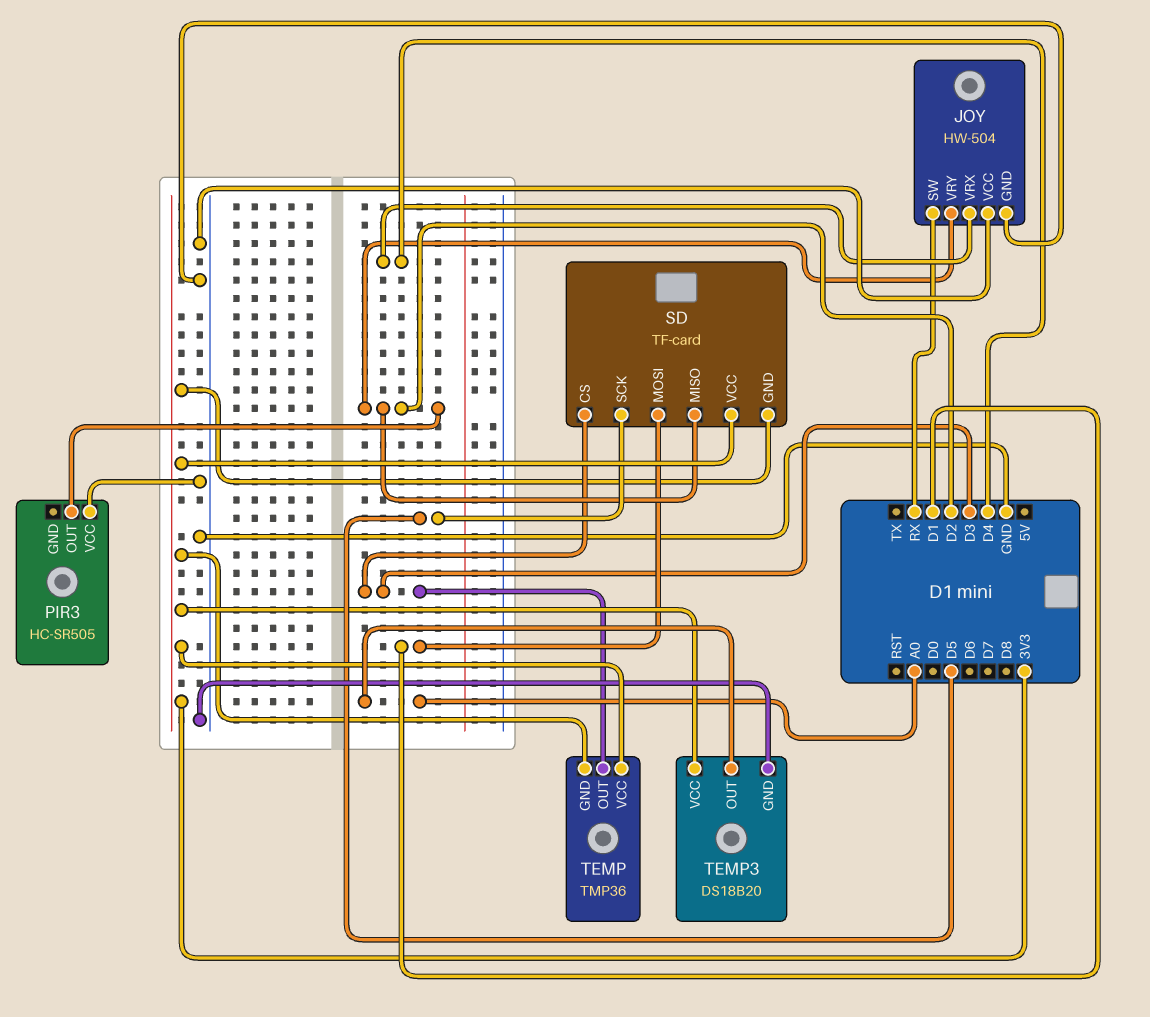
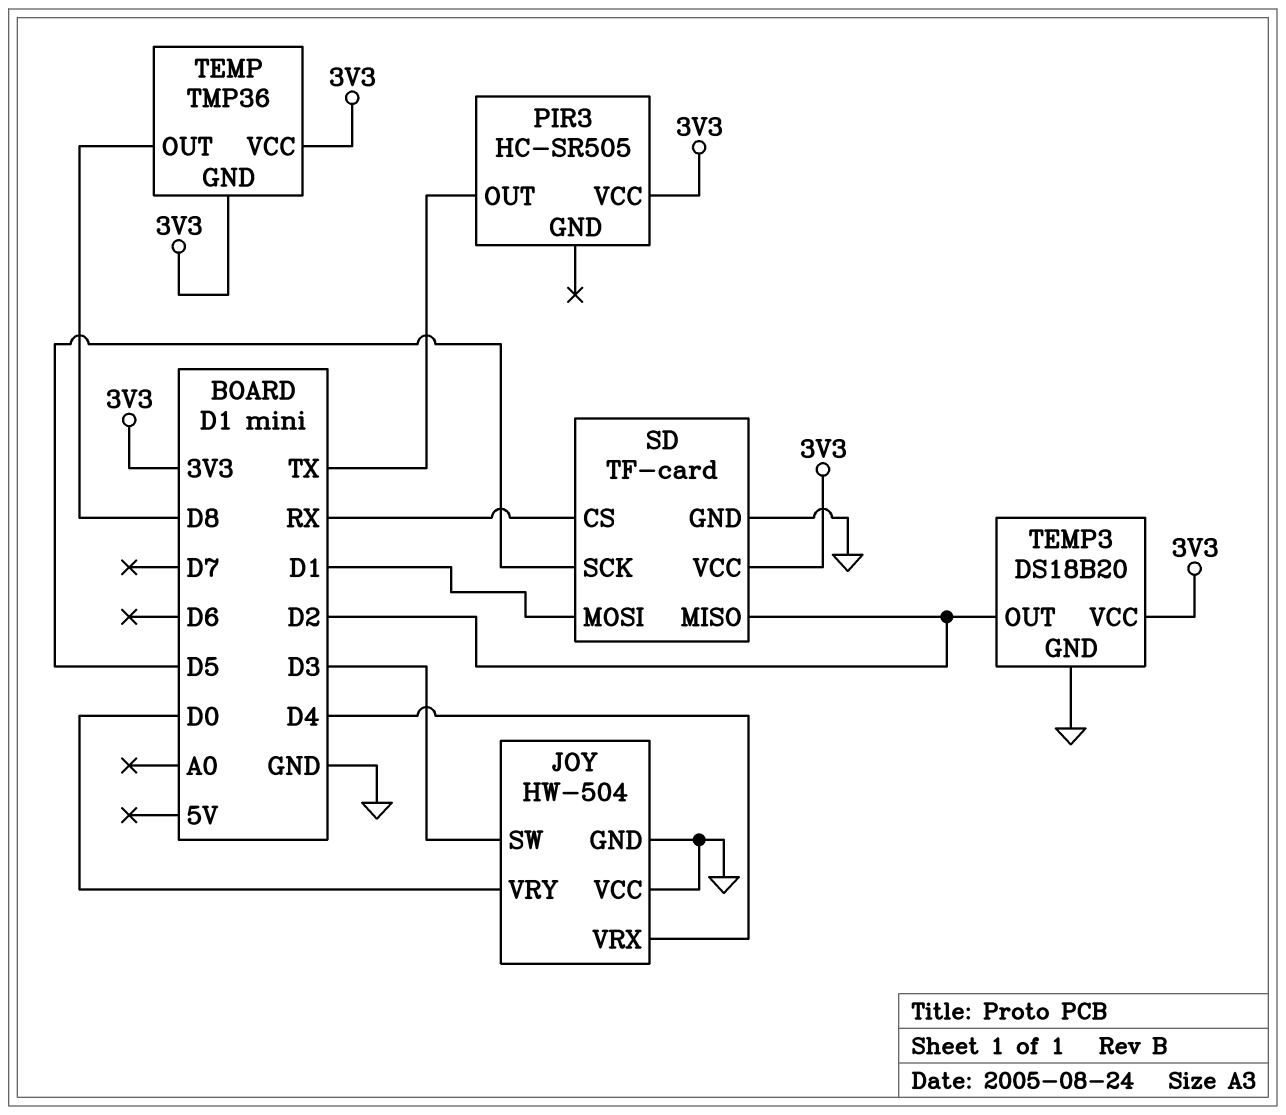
JOY pin SW: RX -> D3
JOY pin VRY: D2 -> D0
PIR3 pin OUT: D2 -> TX
PIR3 pin VCC: GND -> 3V3
SD pin CS: D3 -> RX
SD pin GND: 3V3 -> GND
TEMP pin OUT: D3 -> D8
TEMP3 pin OUT: A0 -> D2

